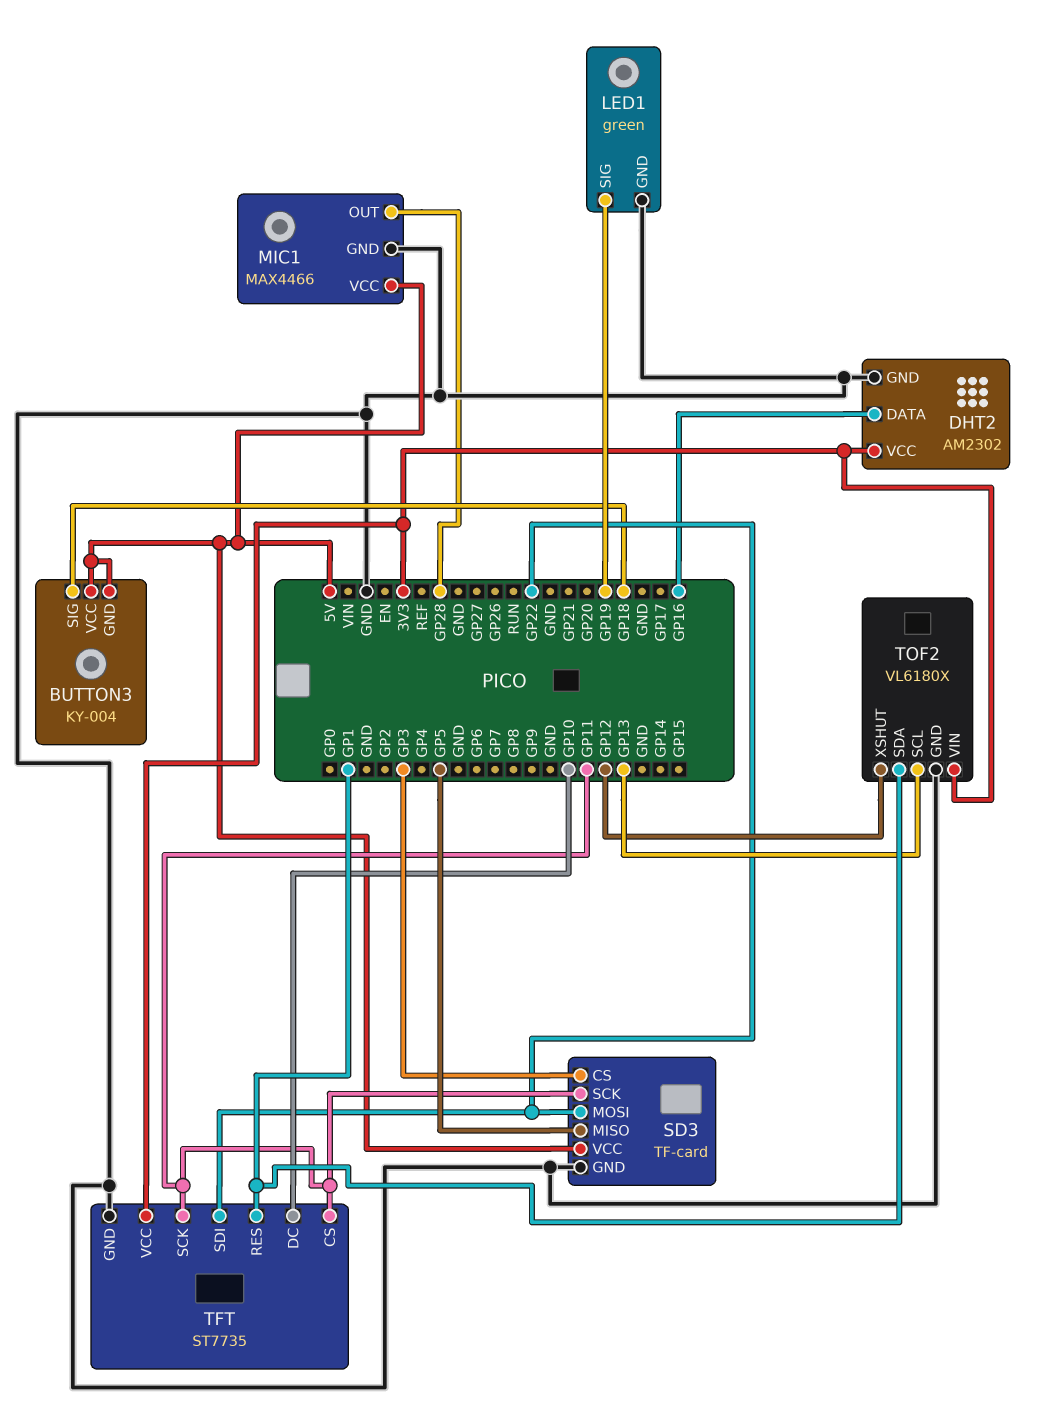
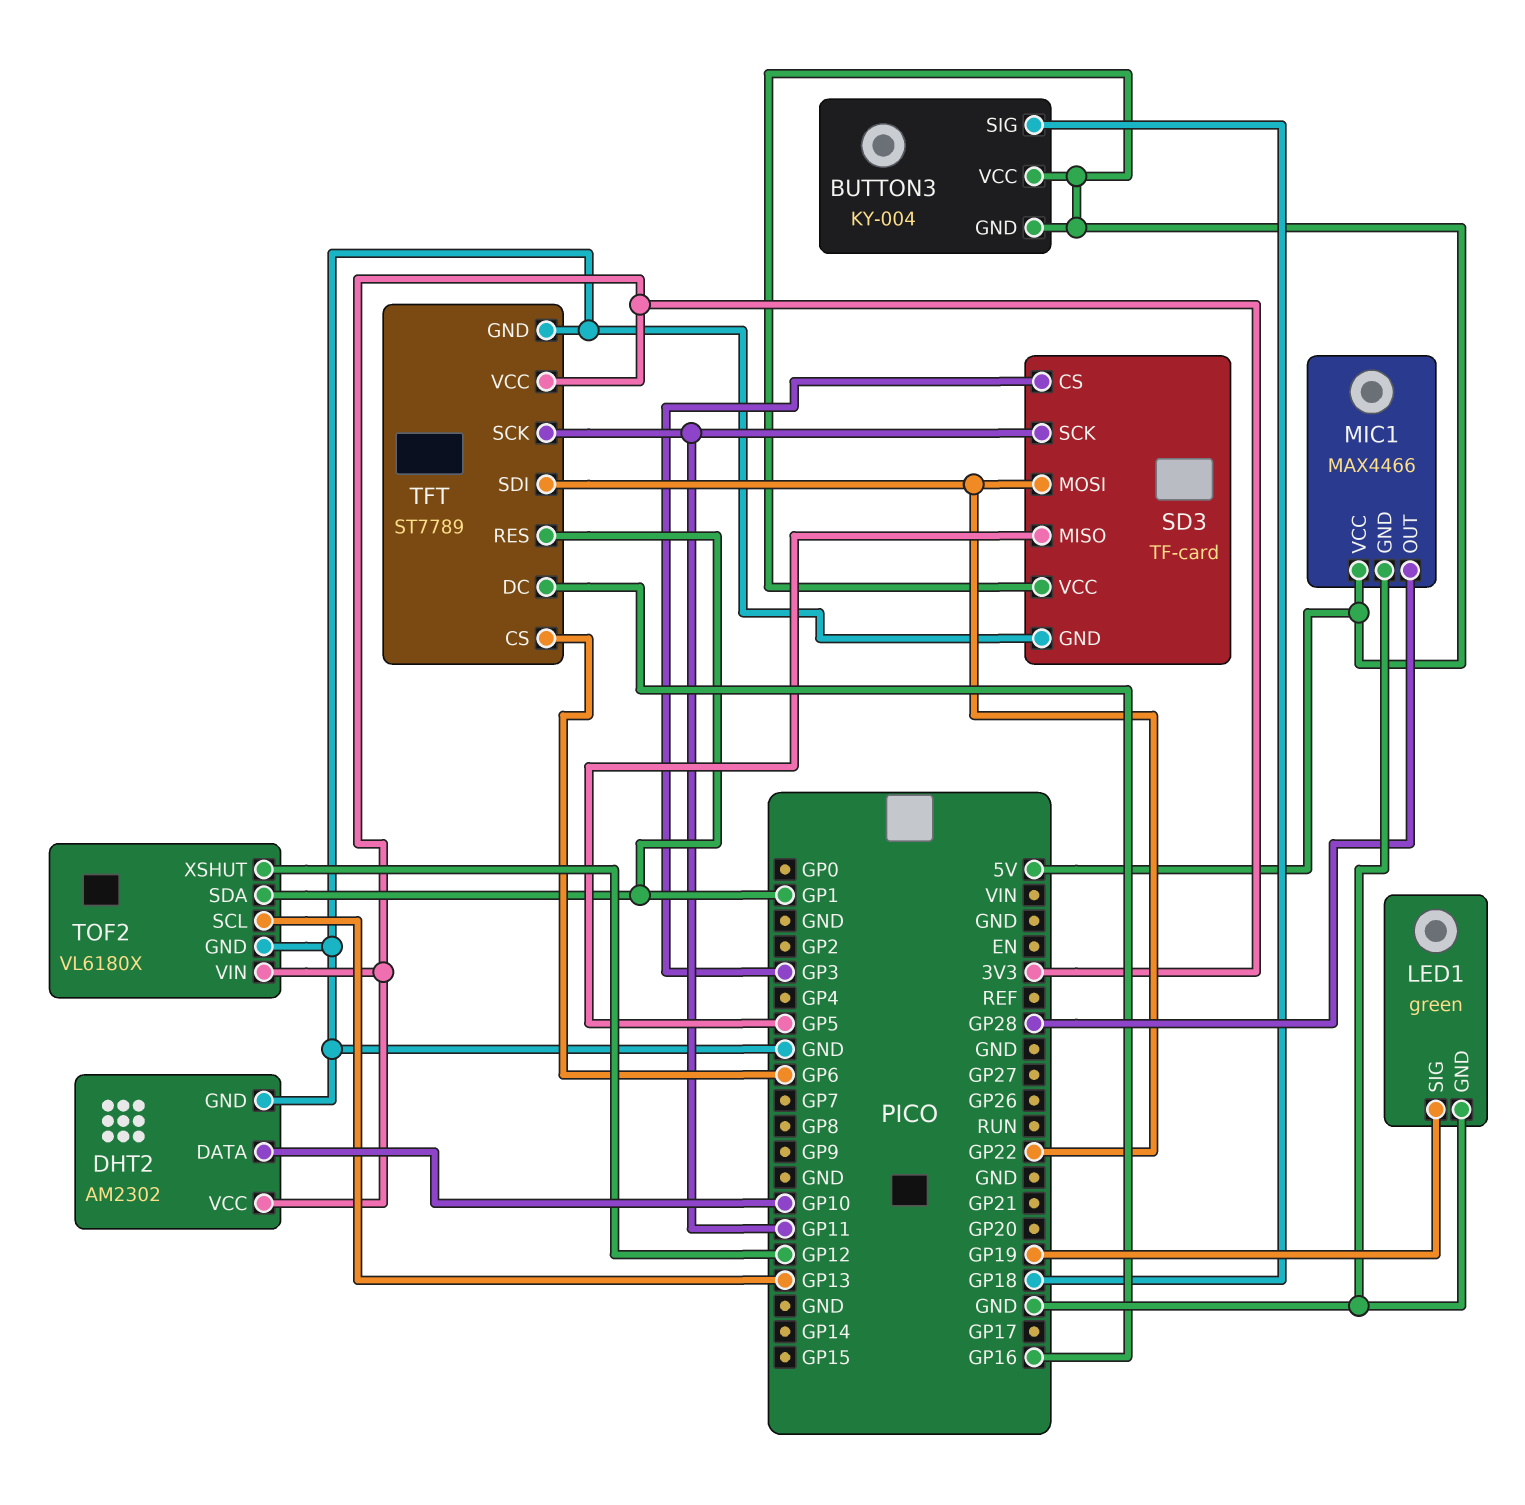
DHT2 pin DATA: GP16 -> GP10
TFT: ST7735 -> ST7789
TFT pin CS: GP11 -> GP6
TFT pin DC: GP10 -> GP16

